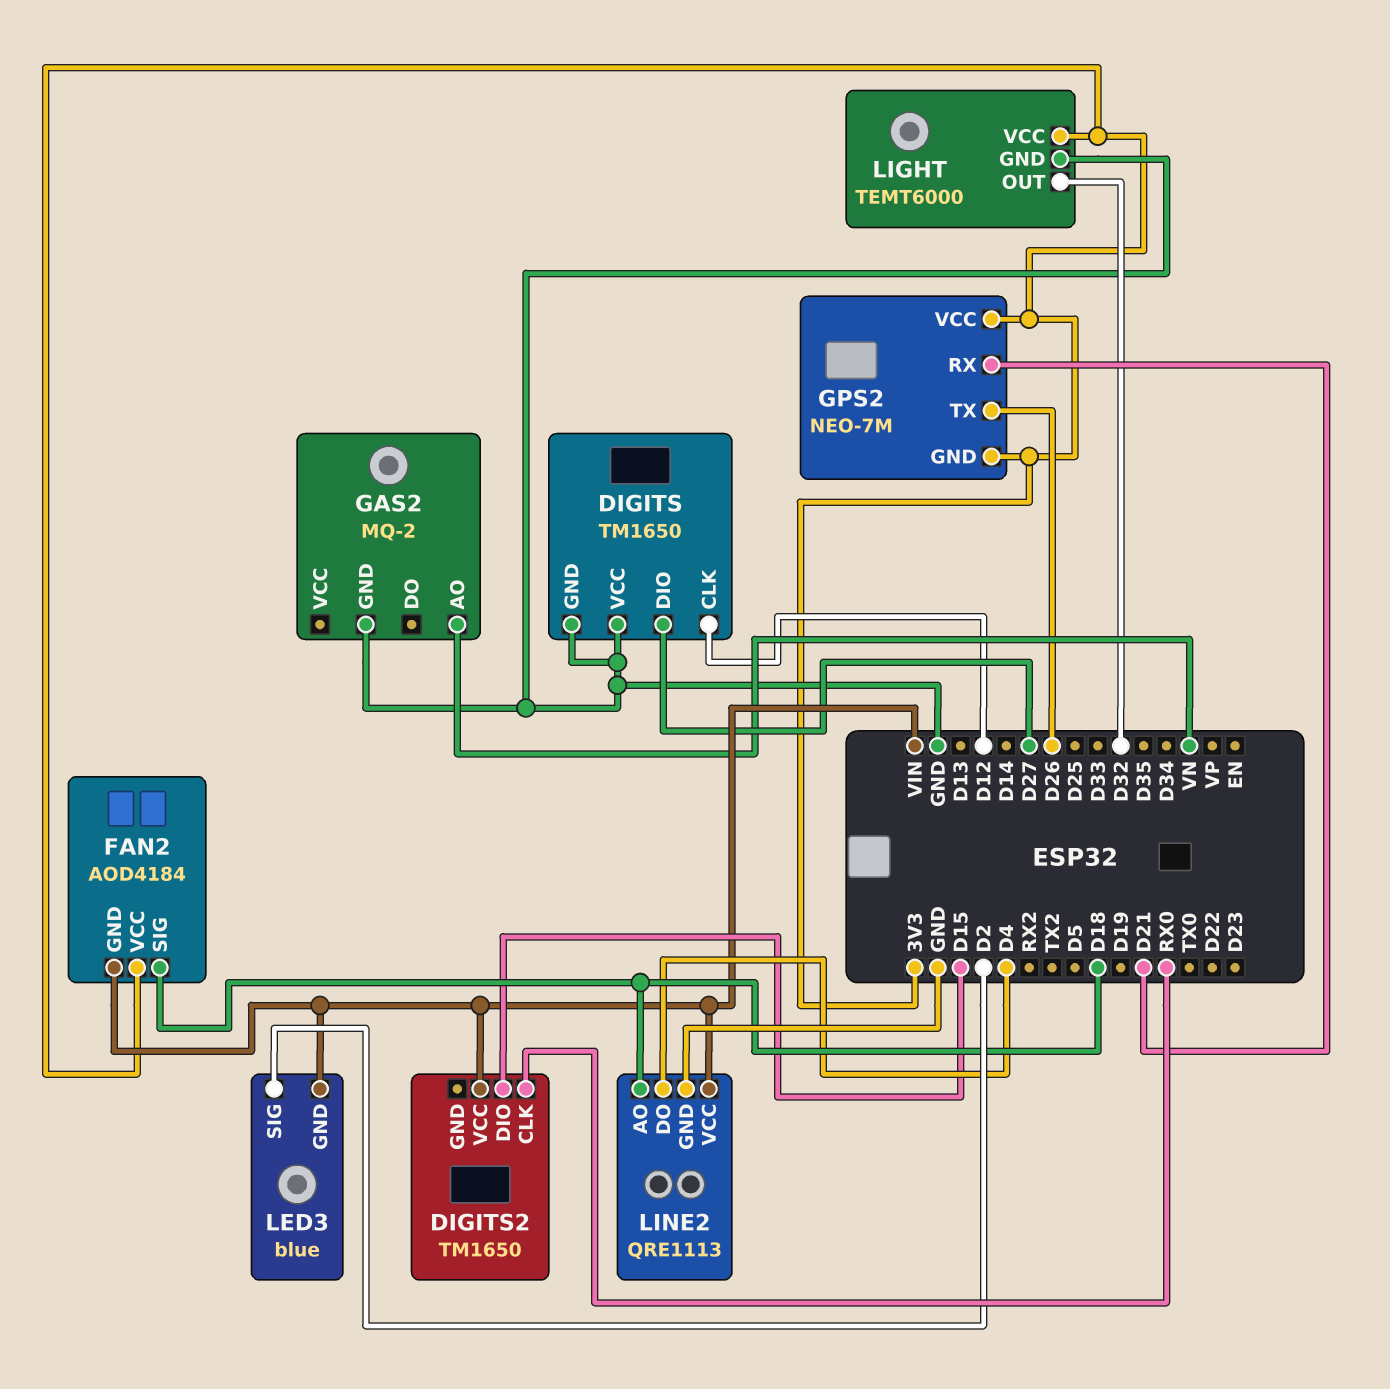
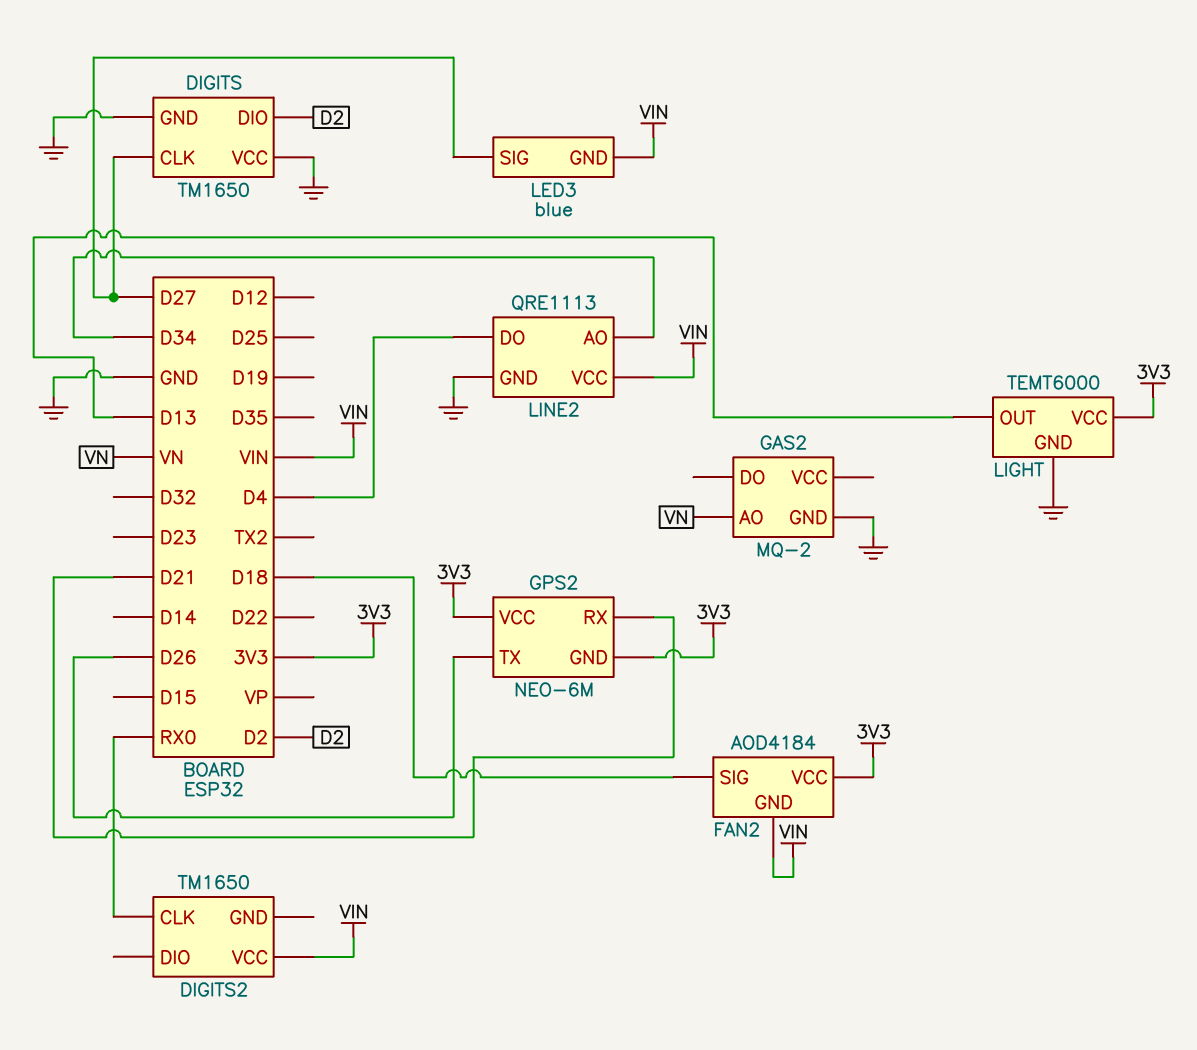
DIGITS pin CLK: D12 -> D27
DIGITS pin DIO: D27 -> D2
DIGITS2 pin DIO: D15 -> none
GPS2: NEO-7M -> NEO-6M
LED3 pin SIG: D2 -> D27
LIGHT pin OUT: D32 -> D13
LINE2 pin AO: D18 -> D34

